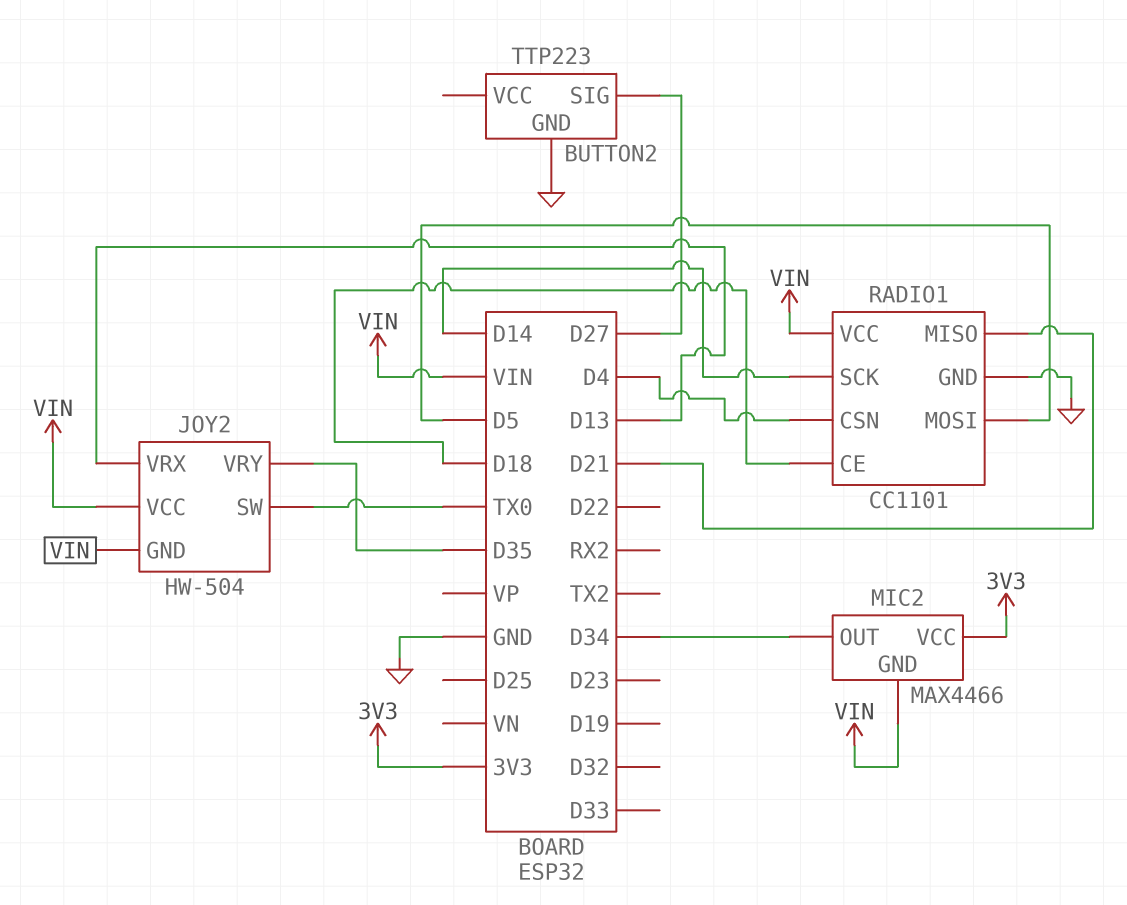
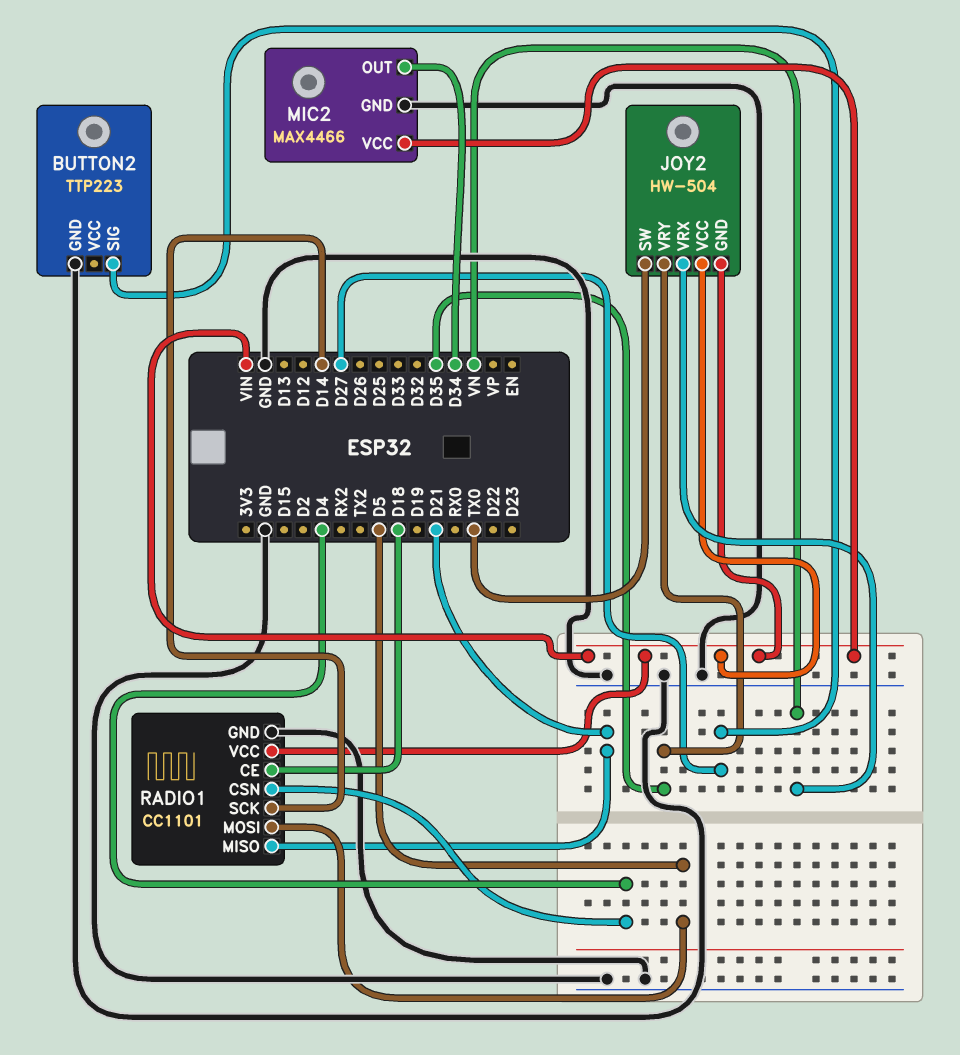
JOY2 pin VRX: D13 -> VN
MIC2 pin GND: VIN -> GND
MIC2 pin VCC: 3V3 -> VIN

